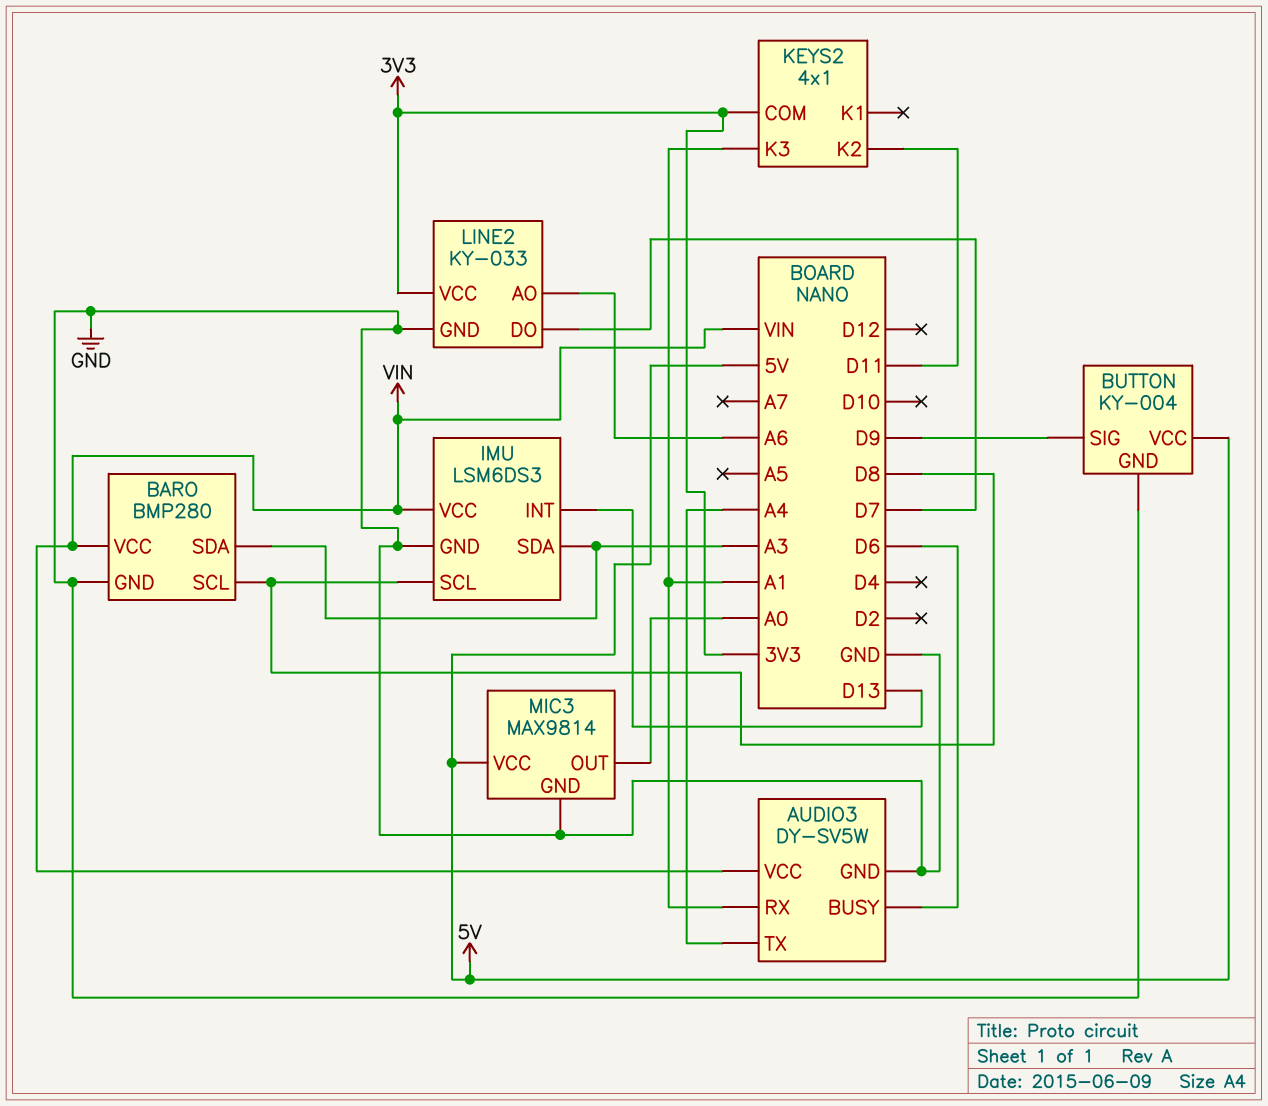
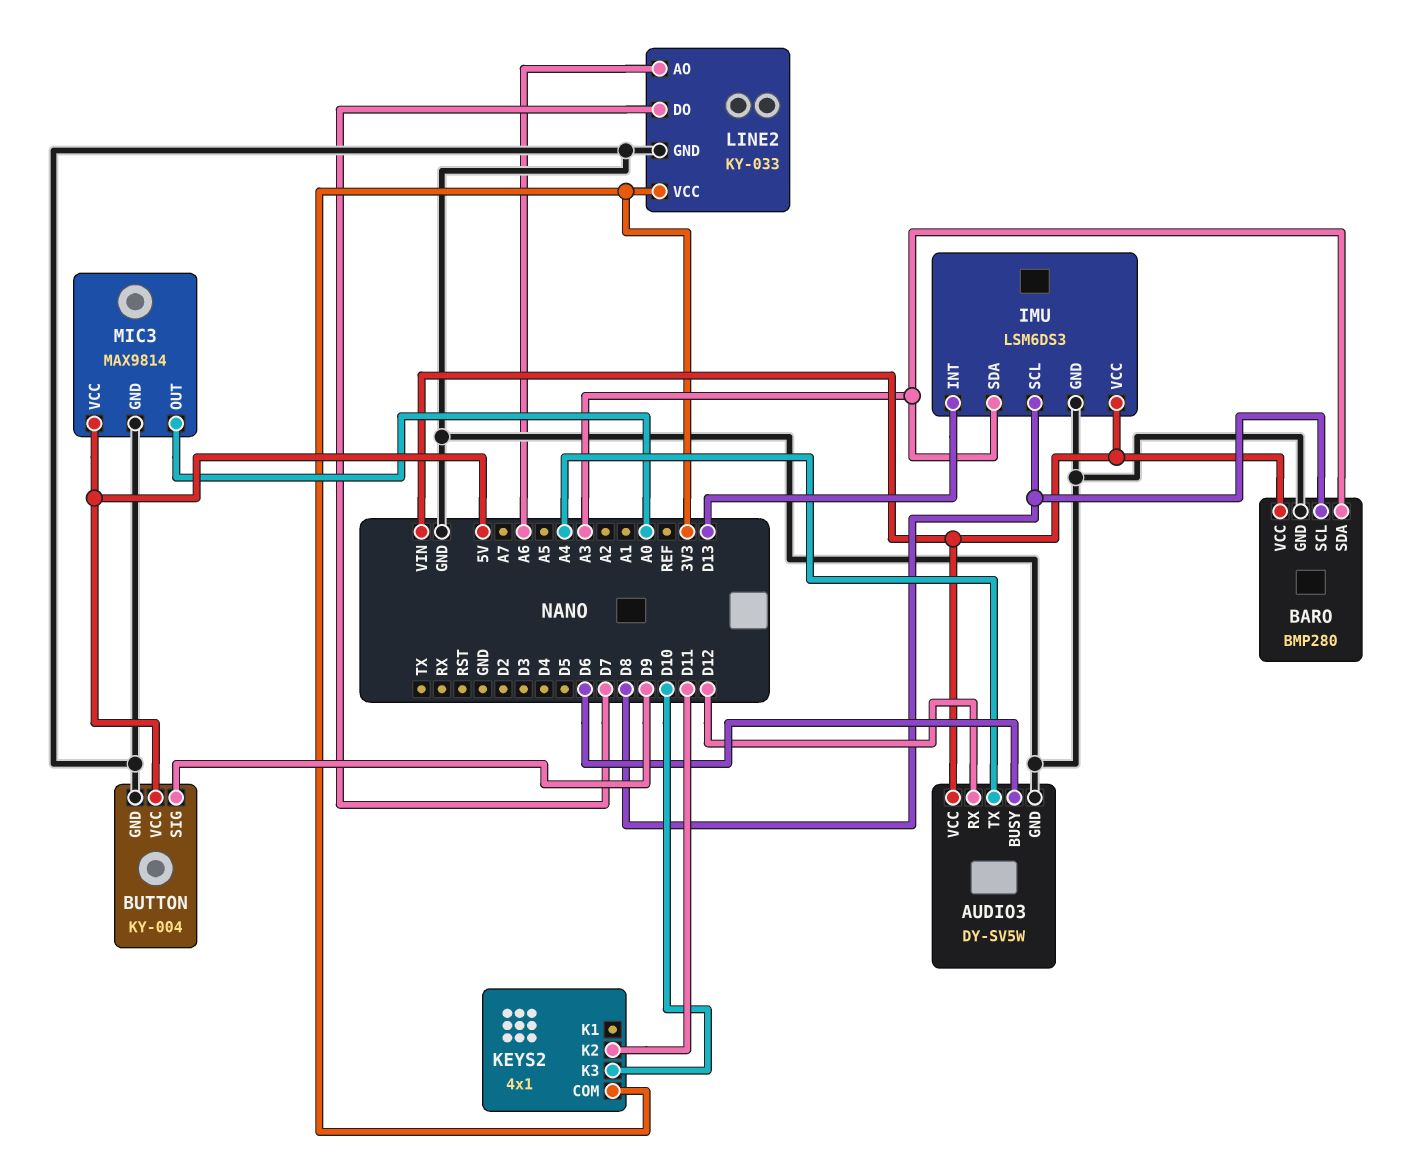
AUDIO3 pin RX: A1 -> D12
KEYS2 pin K3: A1 -> D10

